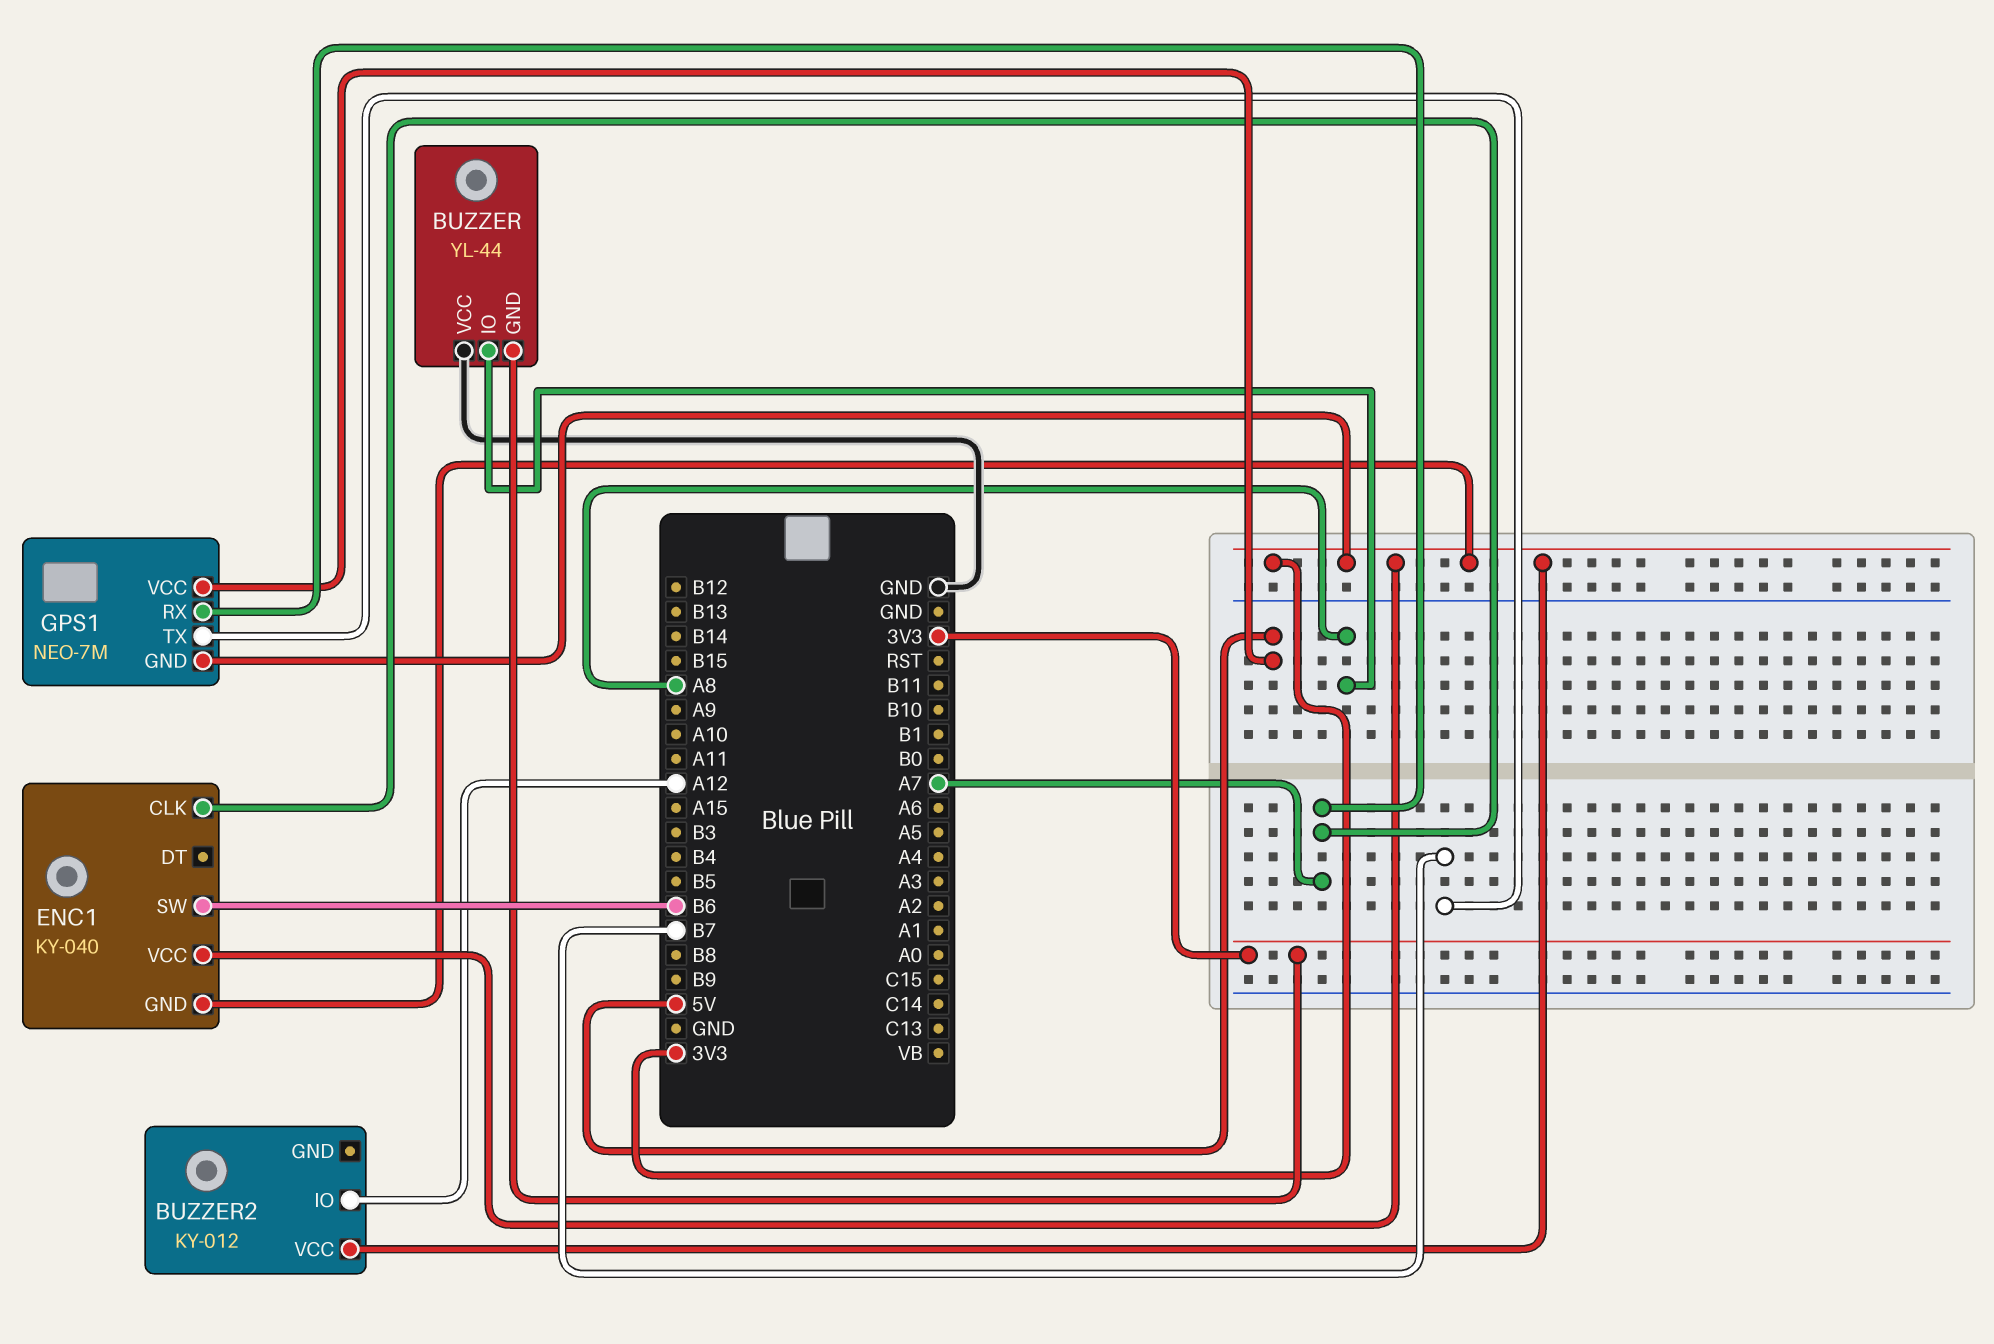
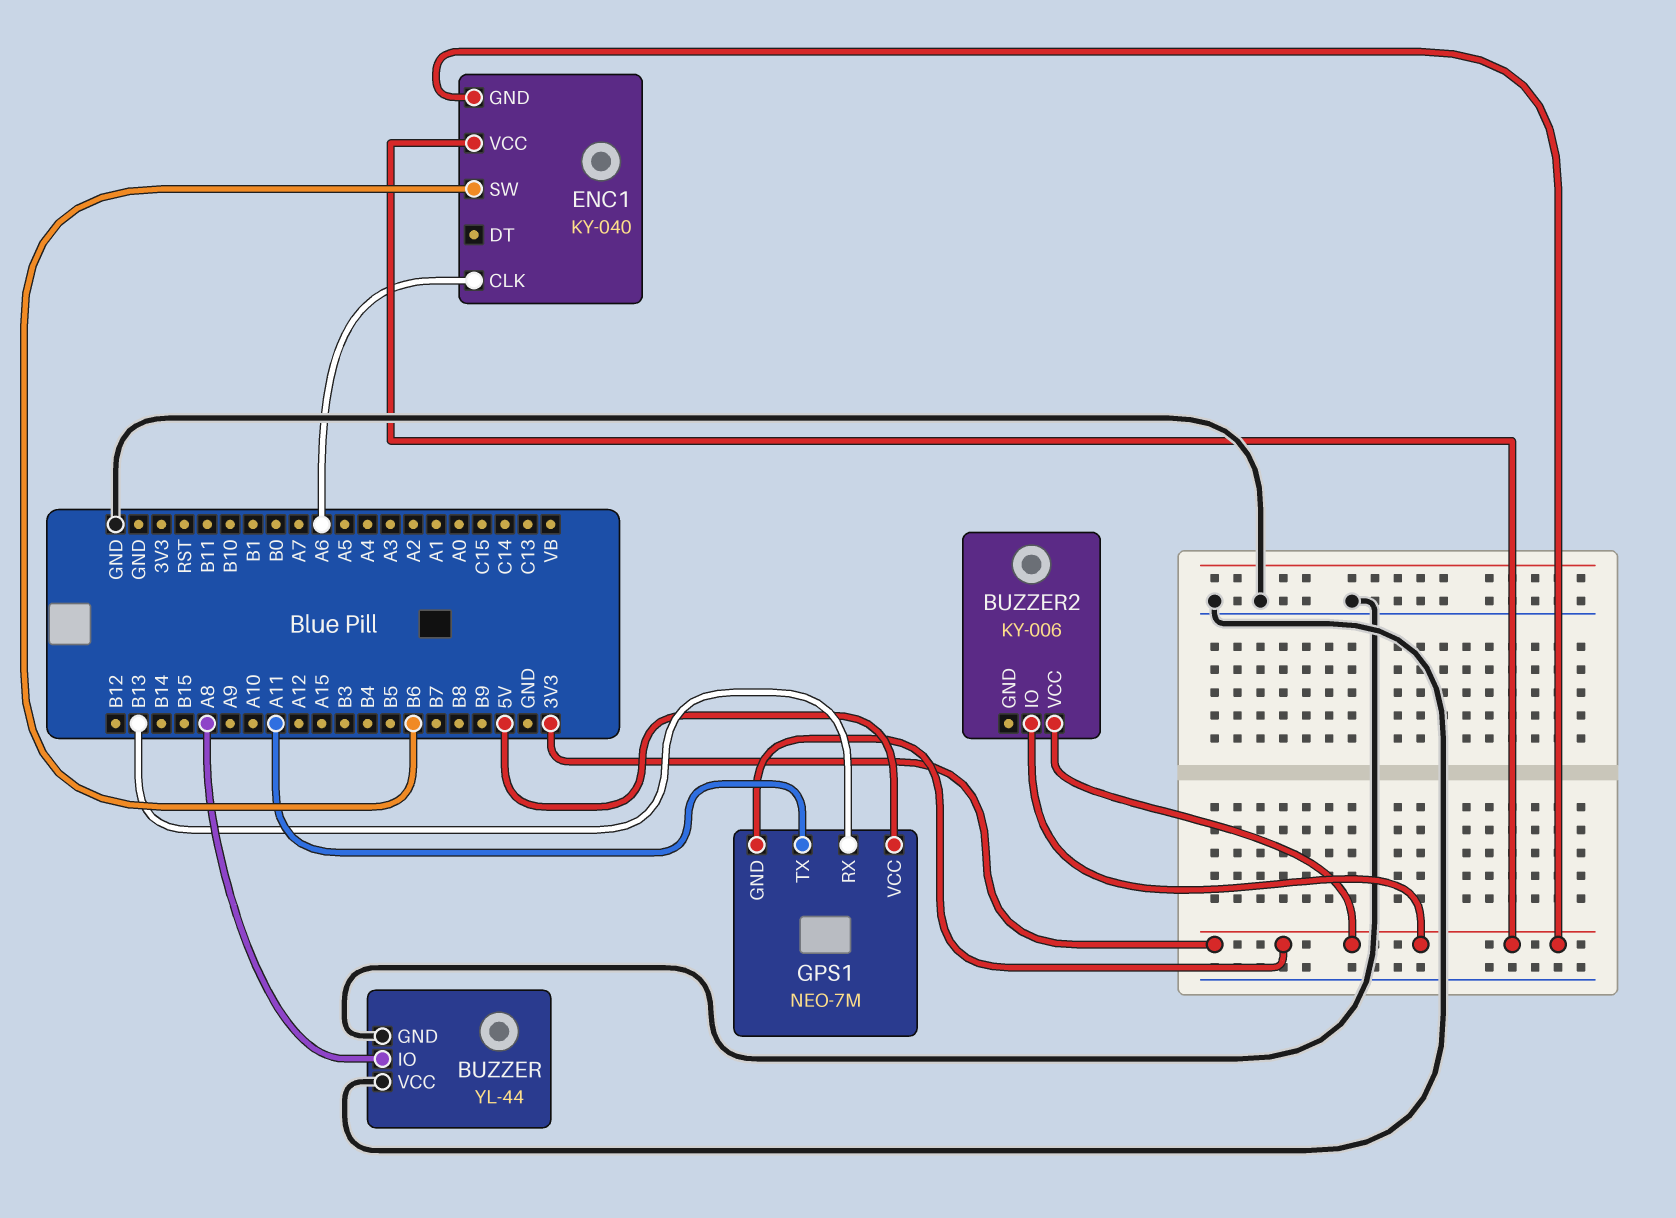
BUZZER pin GND: 3V3 -> GND
BUZZER2: KY-012 -> KY-006
BUZZER2 pin IO: A12 -> 3V3
ENC1 pin CLK: A7 -> A6
GPS1 pin RX: A7 -> B13
GPS1 pin TX: B7 -> A11

